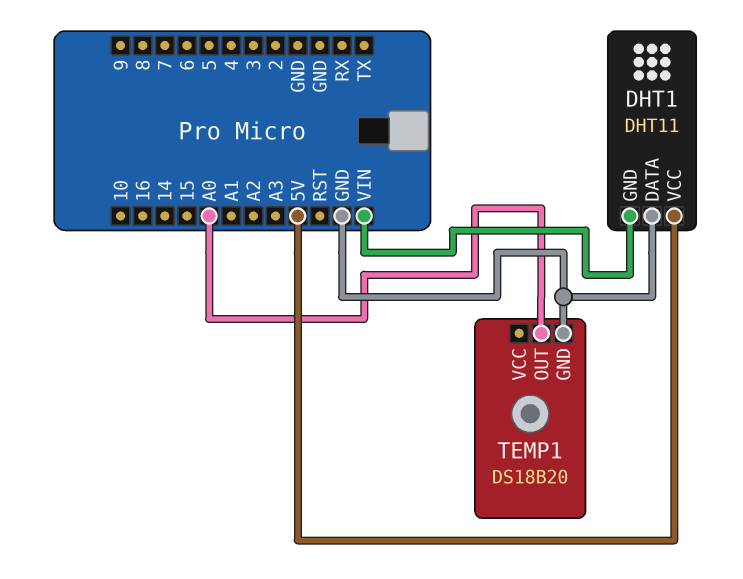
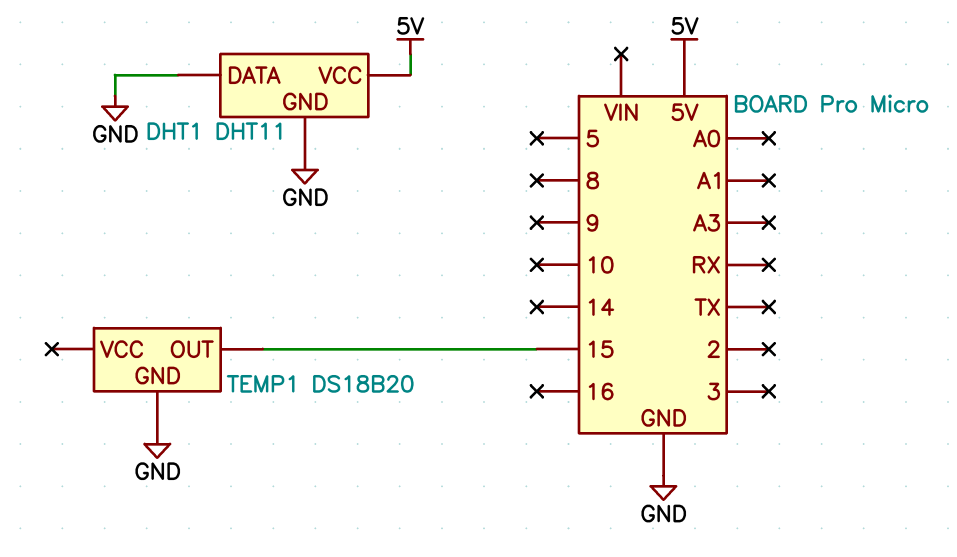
DHT1 pin GND: VIN -> GND
TEMP1 pin OUT: A0 -> 15

